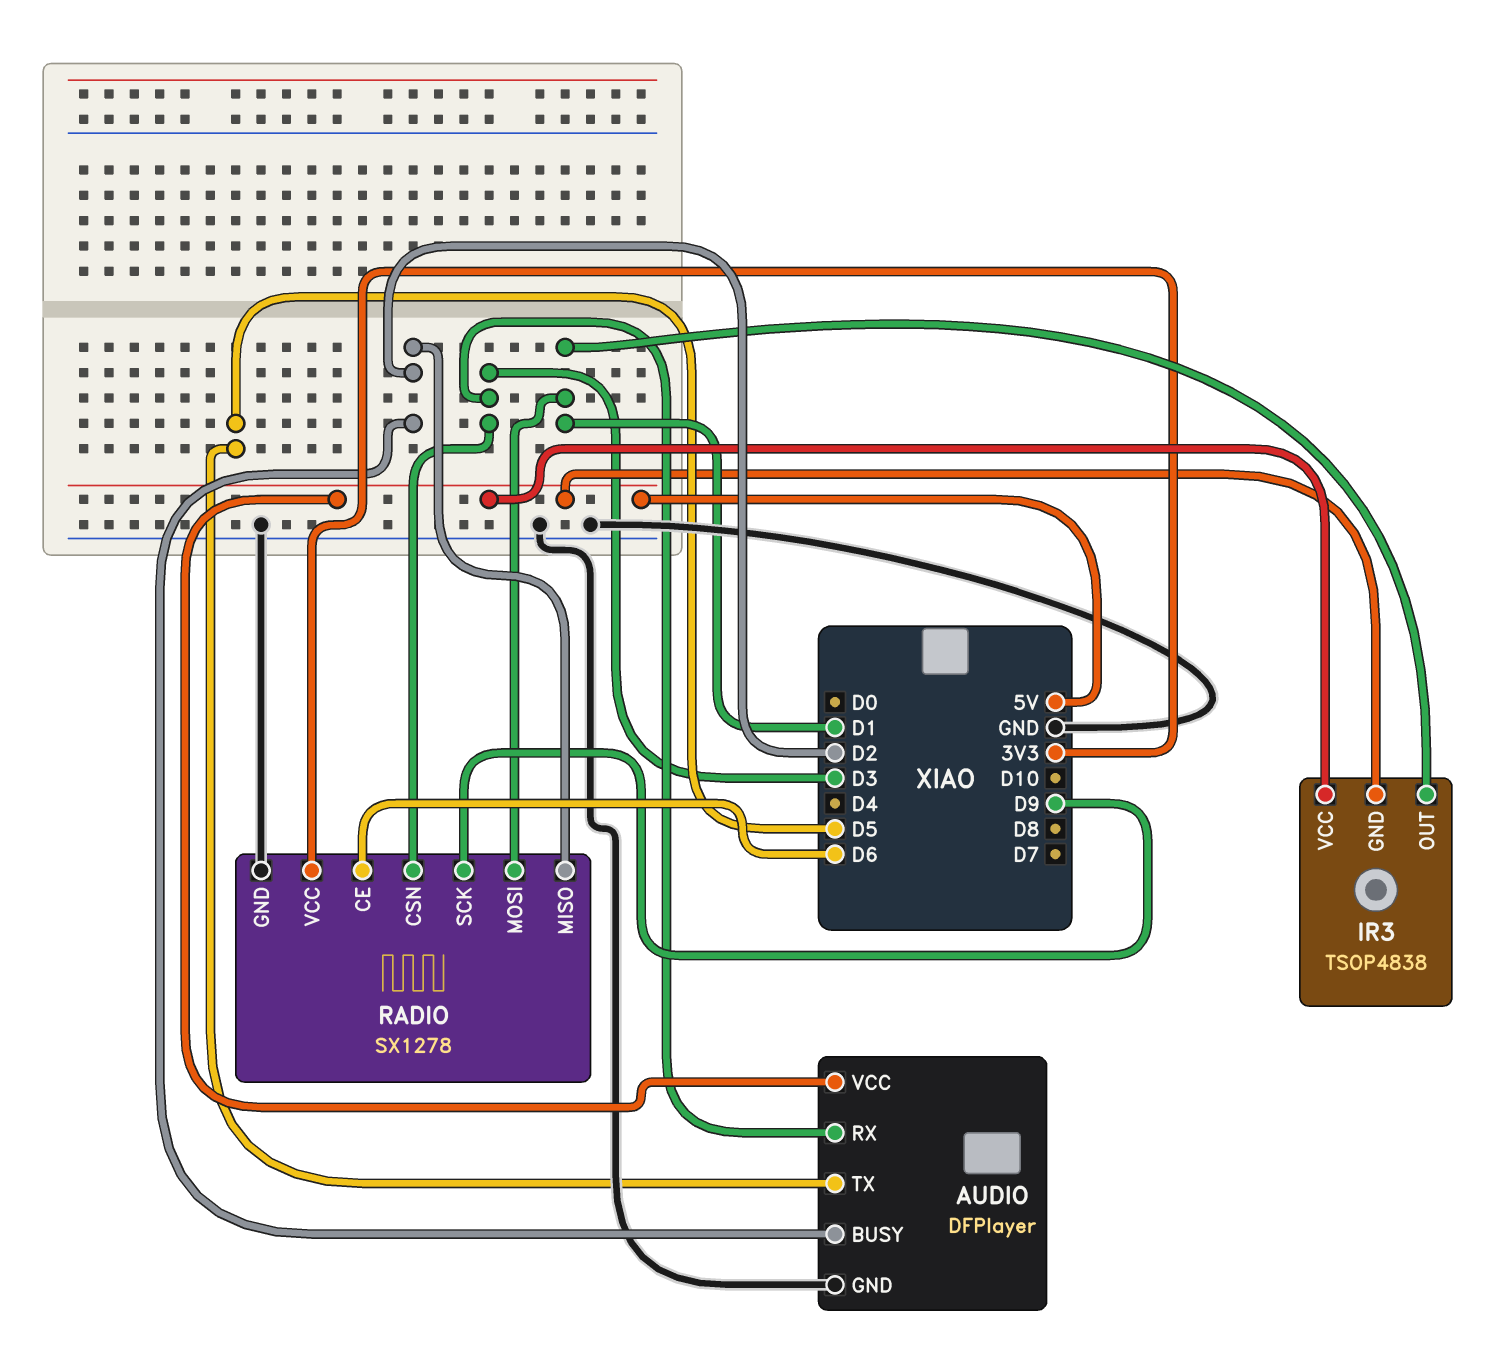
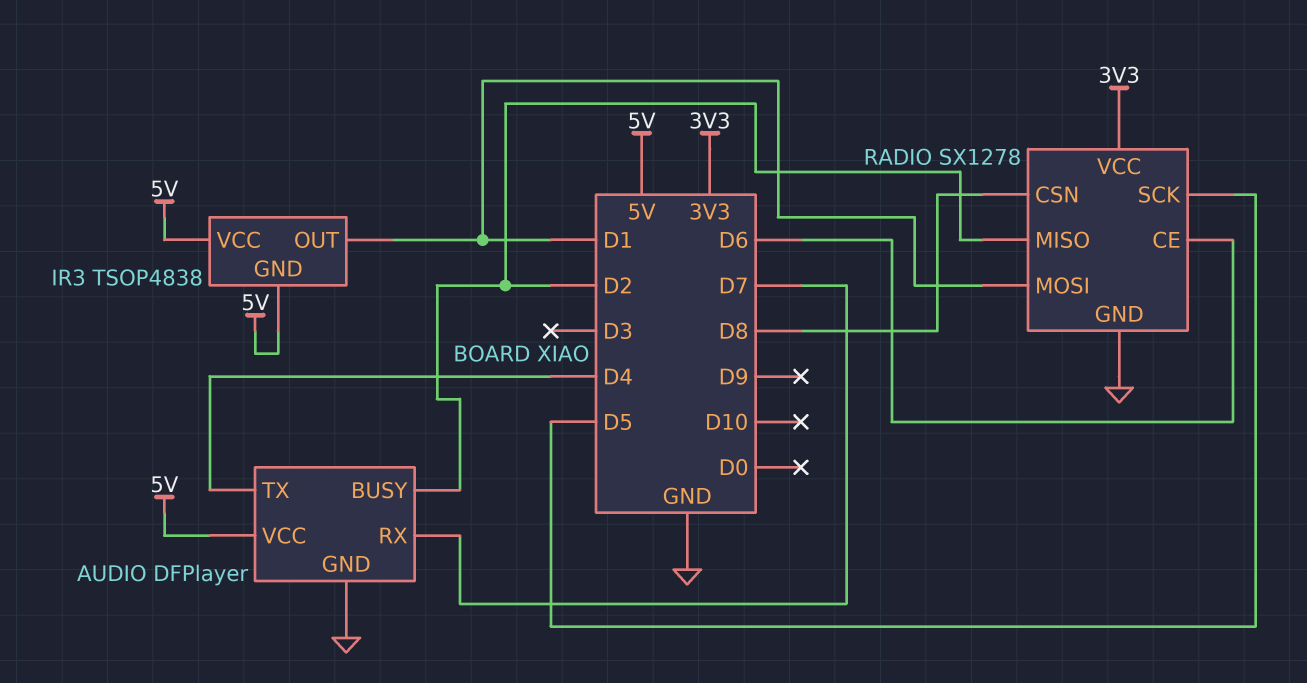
AUDIO pin RX: D3 -> D7
AUDIO pin TX: D5 -> D4
RADIO pin CSN: D3 -> D8
RADIO pin SCK: D9 -> D5

